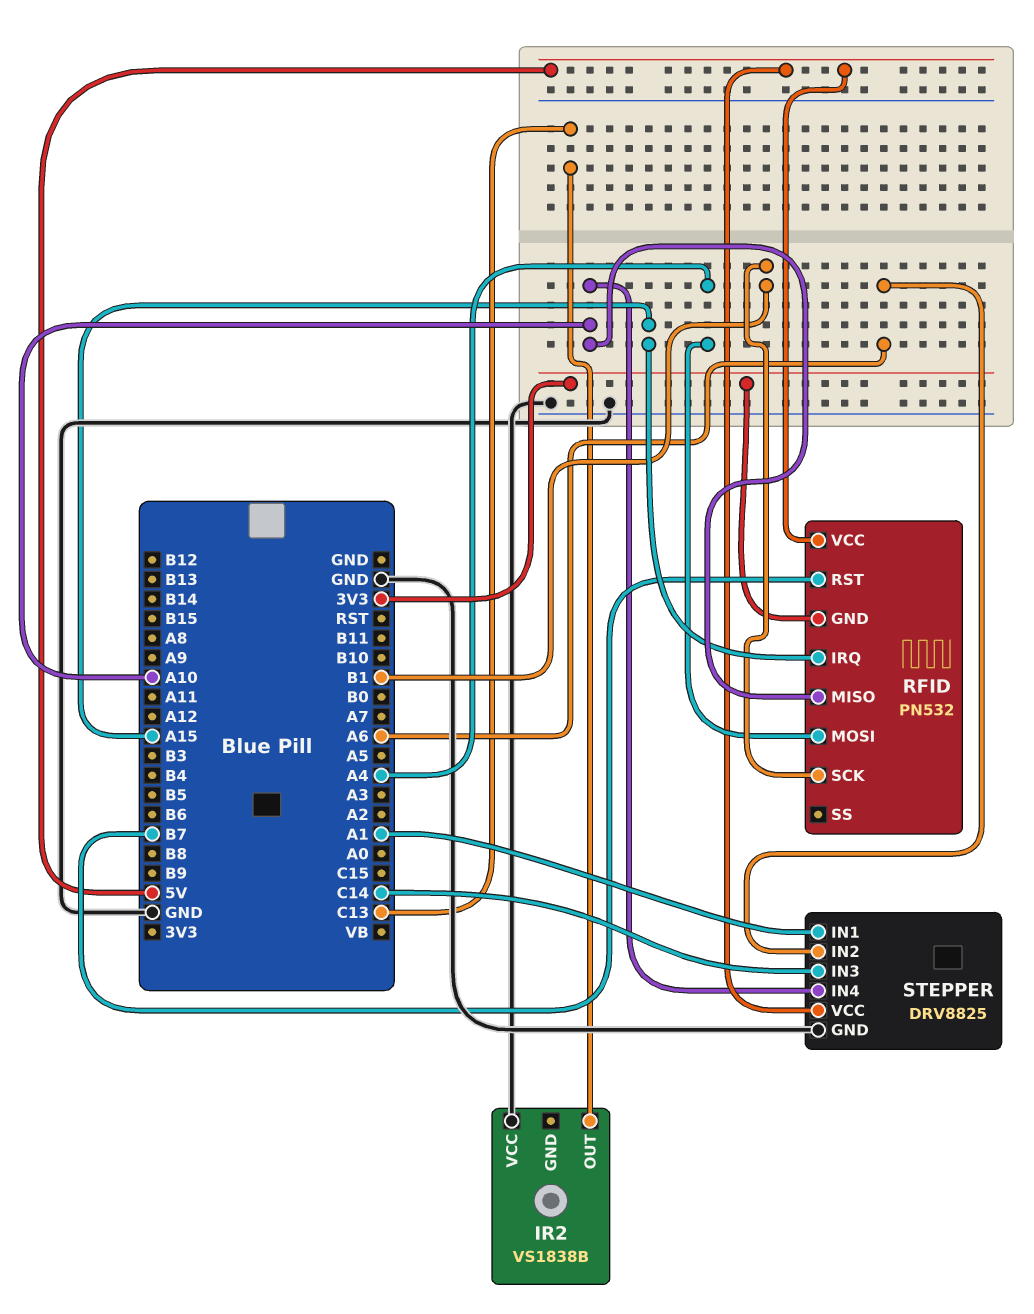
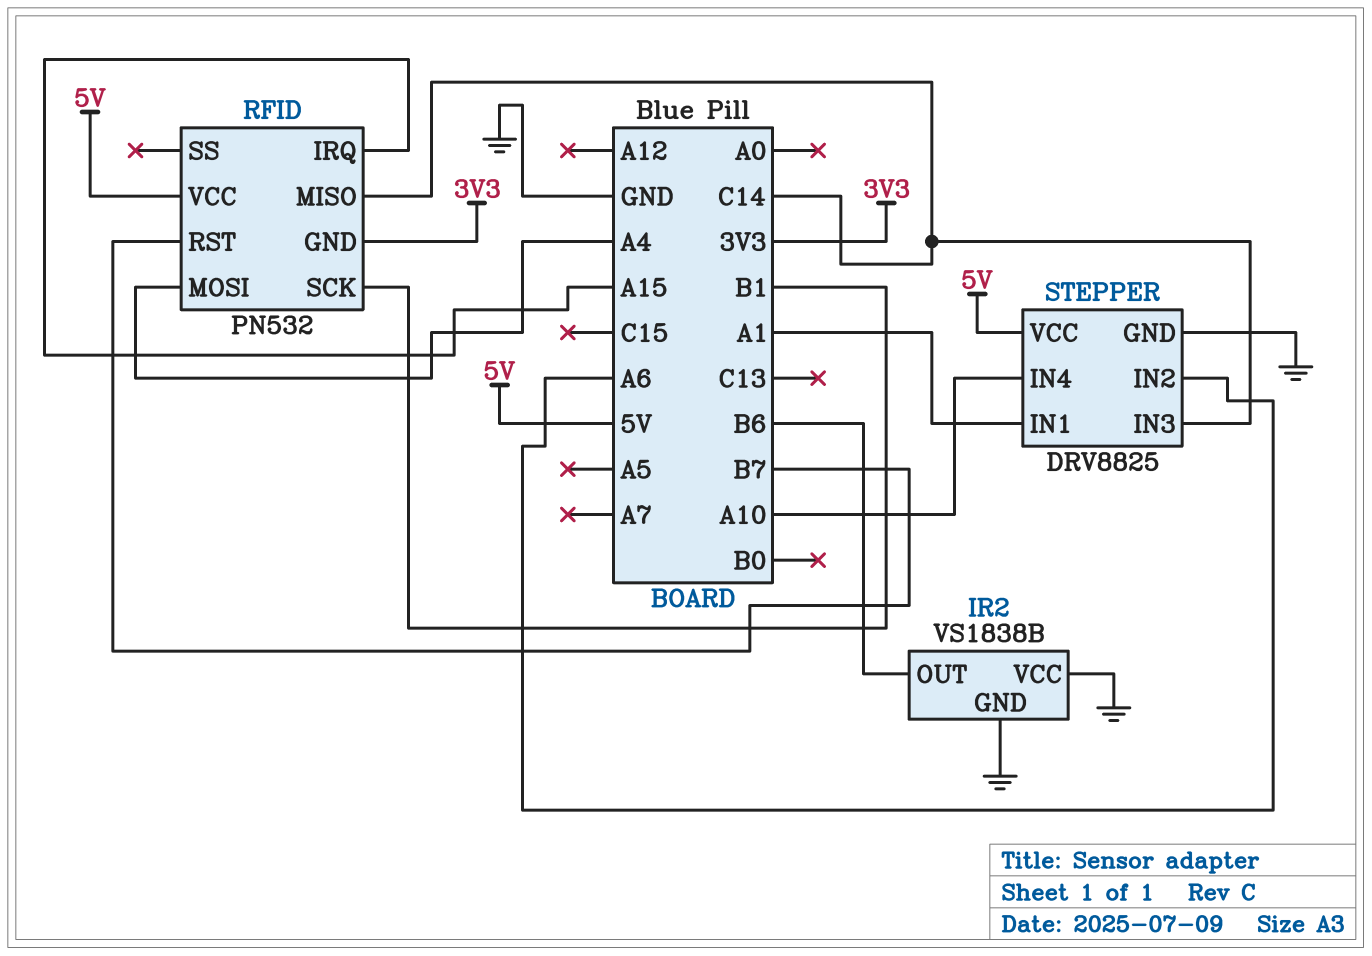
IR2 pin GND: none -> GND
IR2 pin OUT: C13 -> B6
RFID pin MISO: A10 -> C14

